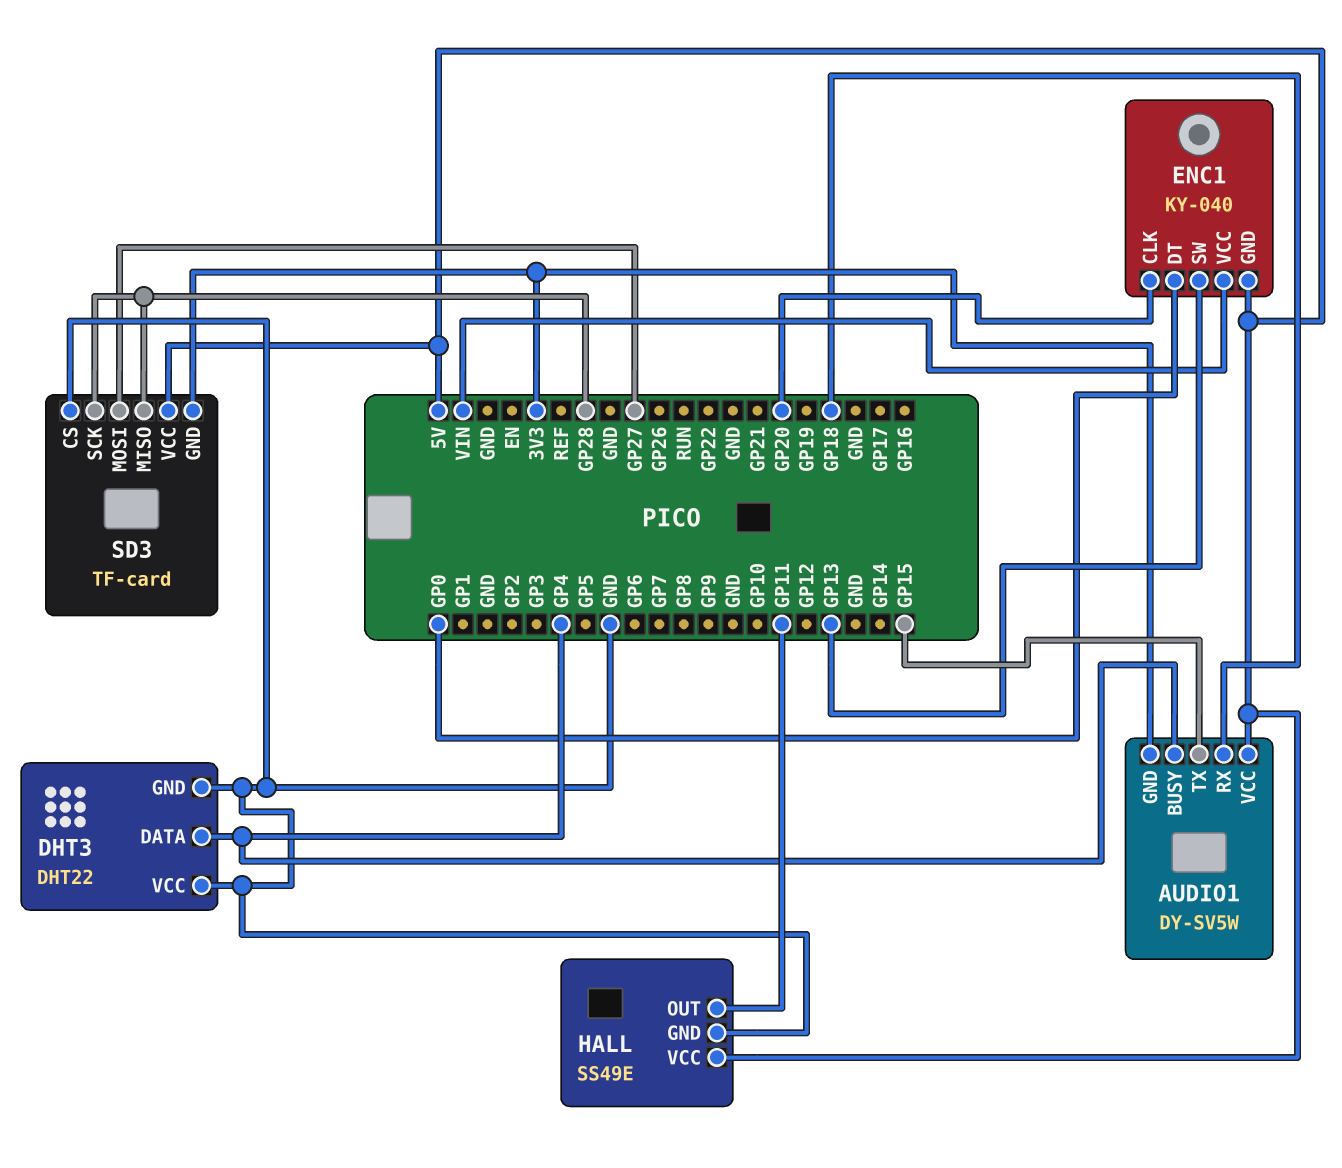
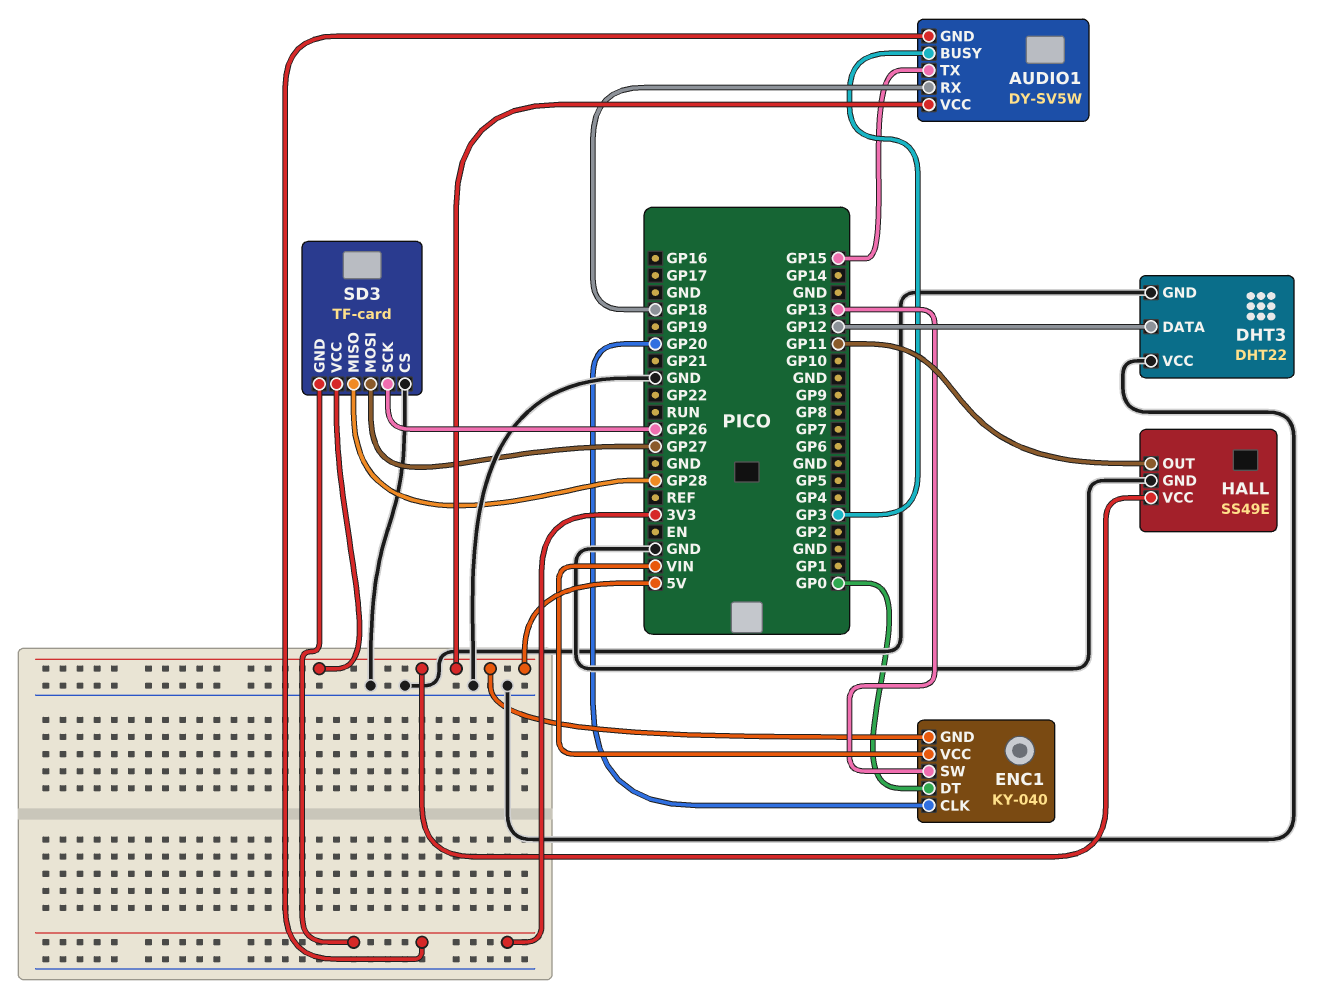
AUDIO1 pin BUSY: GP4 -> GP3
DHT3 pin DATA: GP4 -> GP12
SD3 pin SCK: GP28 -> GP26

